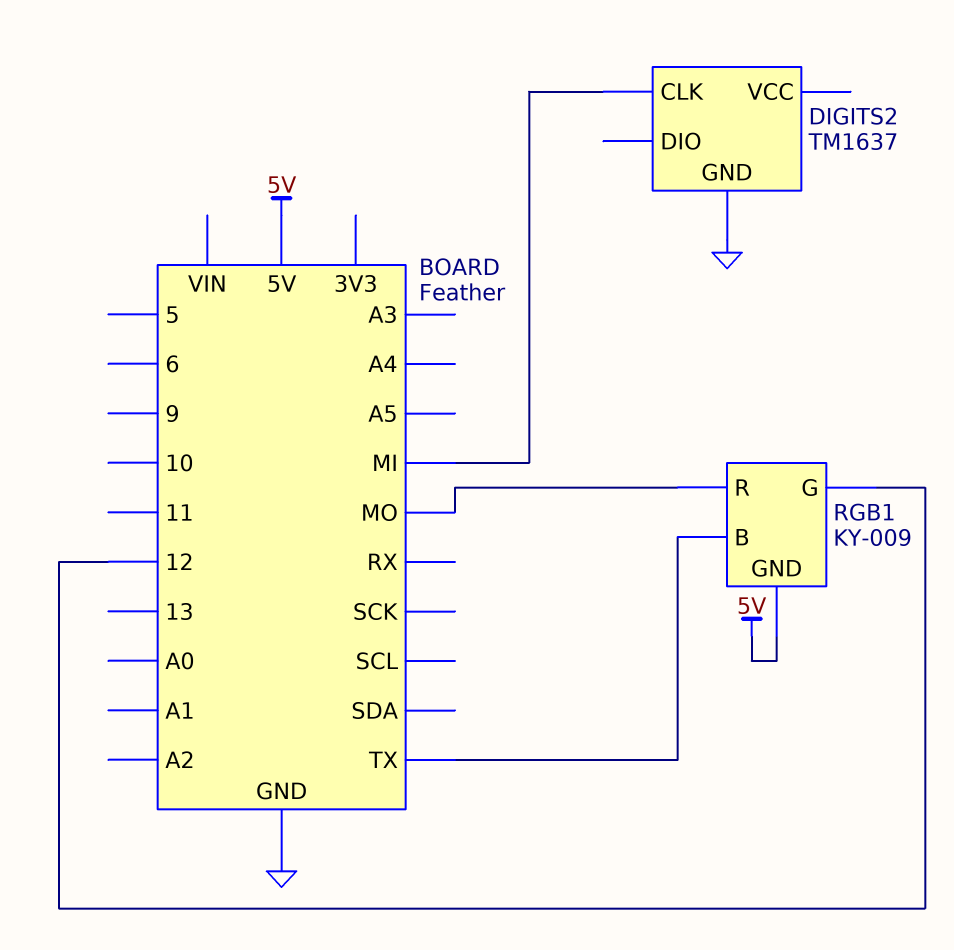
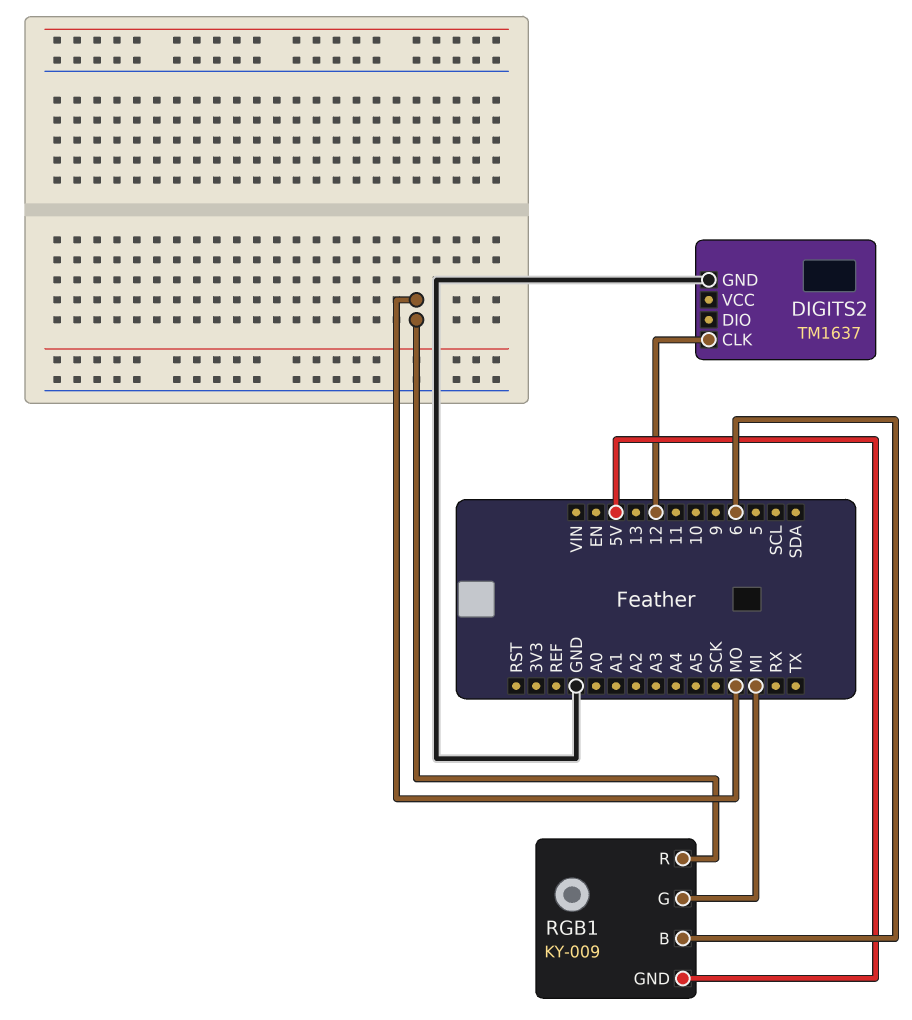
DIGITS2 pin CLK: MI -> 12
RGB1 pin B: TX -> 6
RGB1 pin G: 12 -> MI

